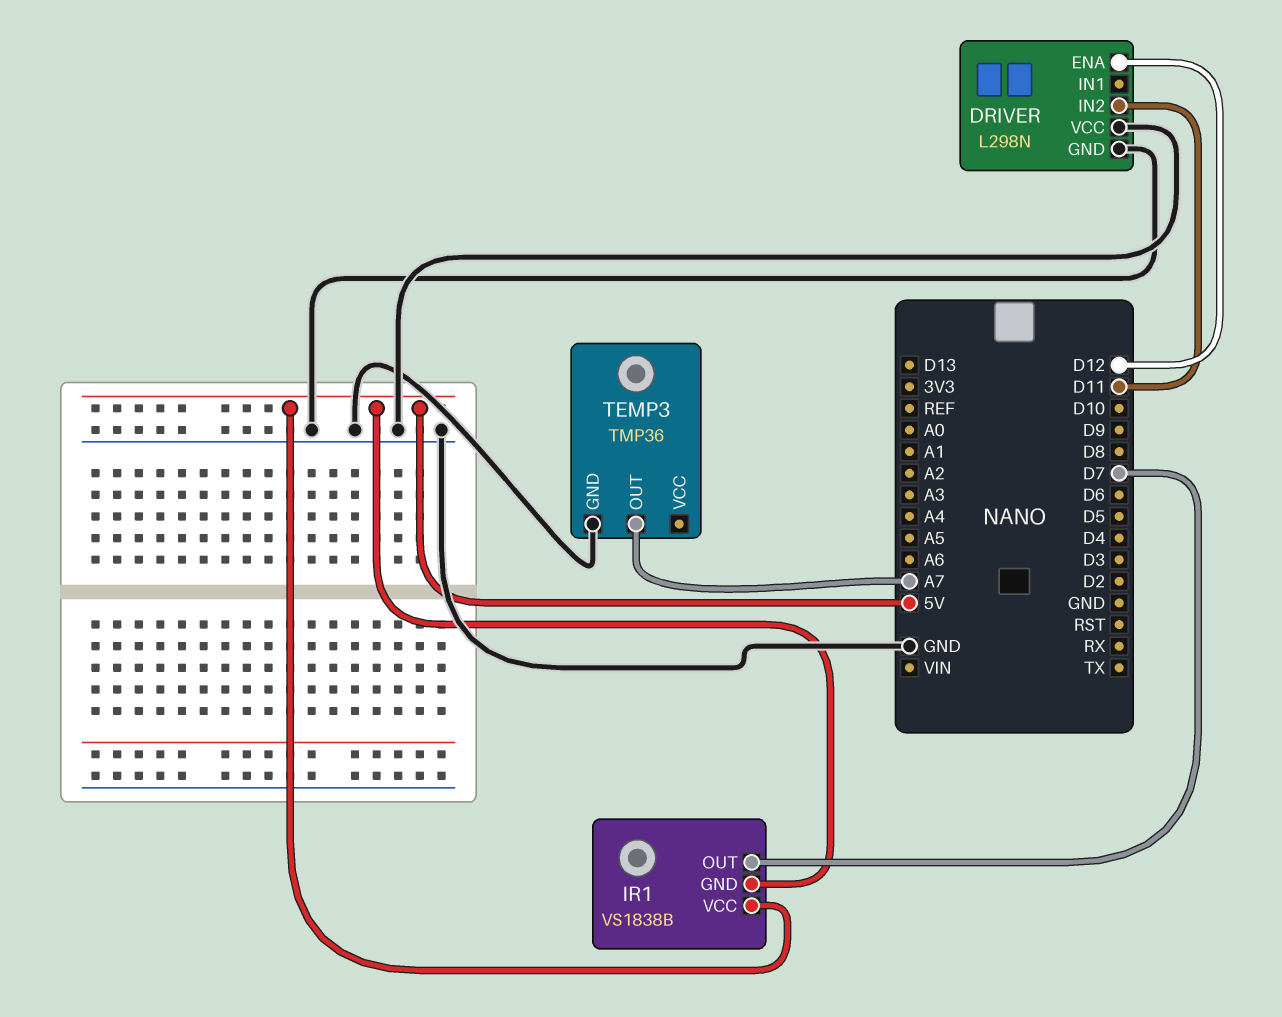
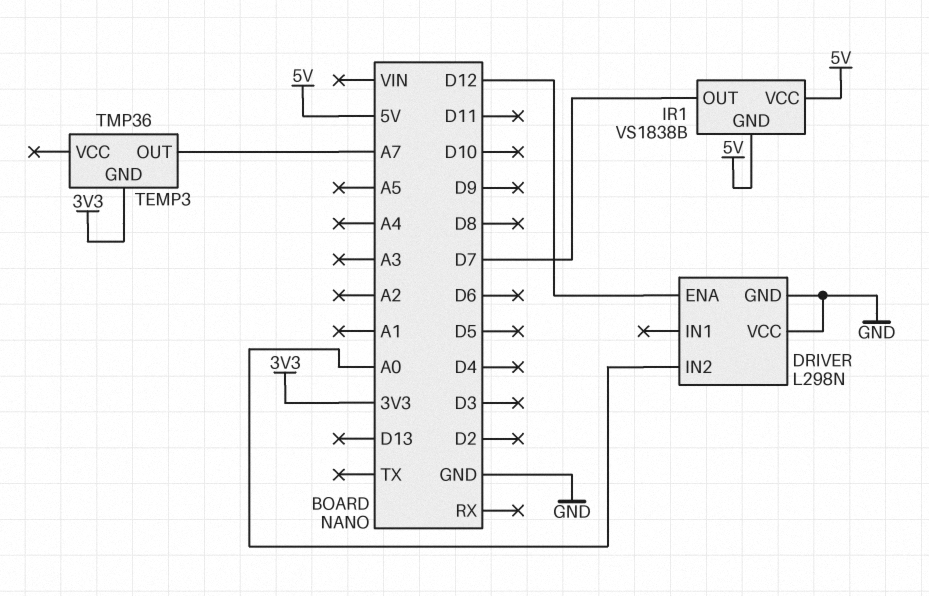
DRIVER pin IN2: D11 -> A0
TEMP3 pin GND: GND -> 3V3

